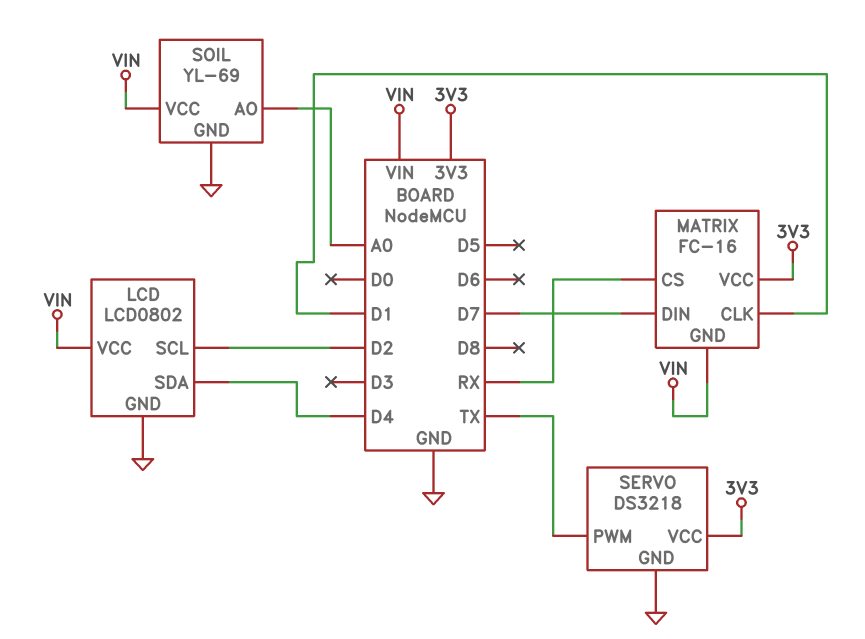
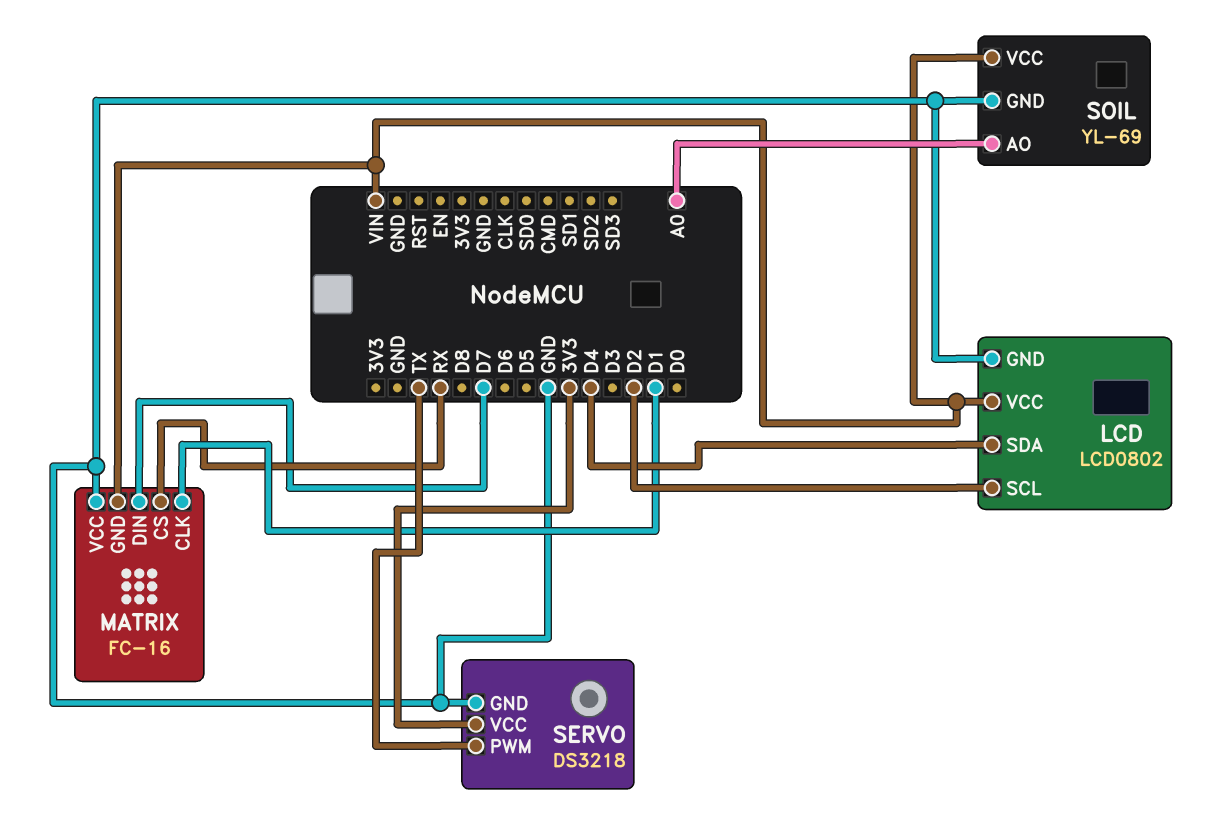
MATRIX pin VCC: 3V3 -> GND

